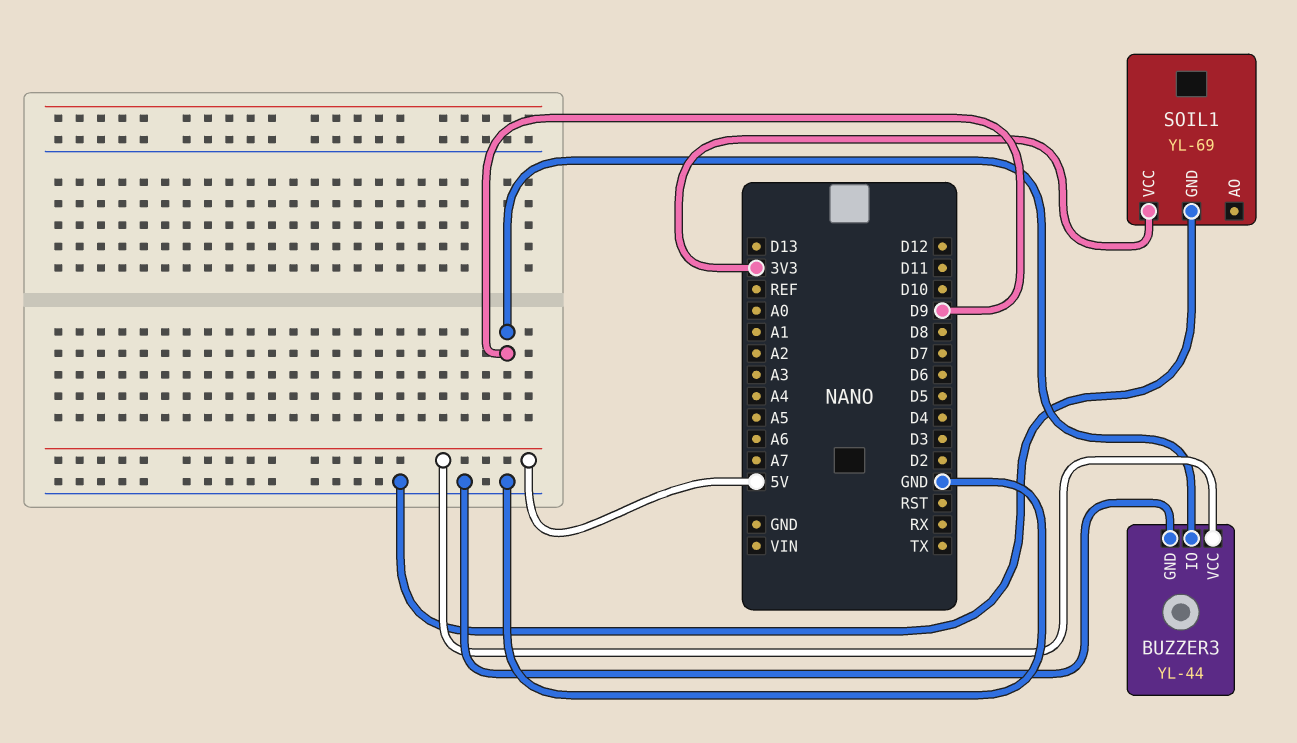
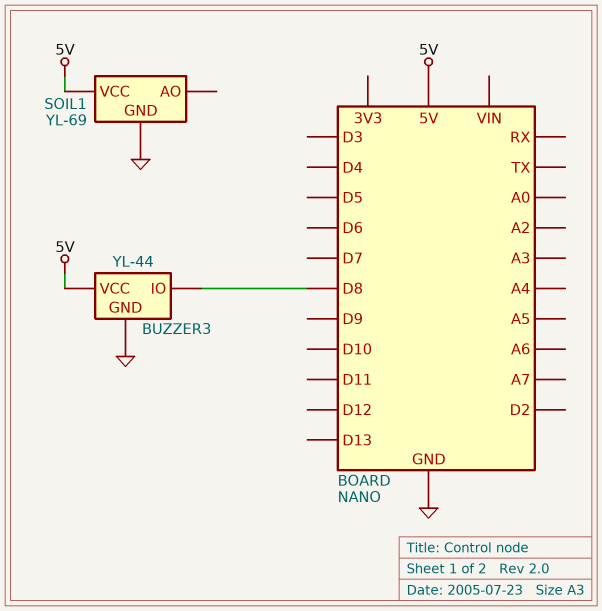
BUZZER3 pin IO: D9 -> D8
SOIL1 pin VCC: 3V3 -> 5V

